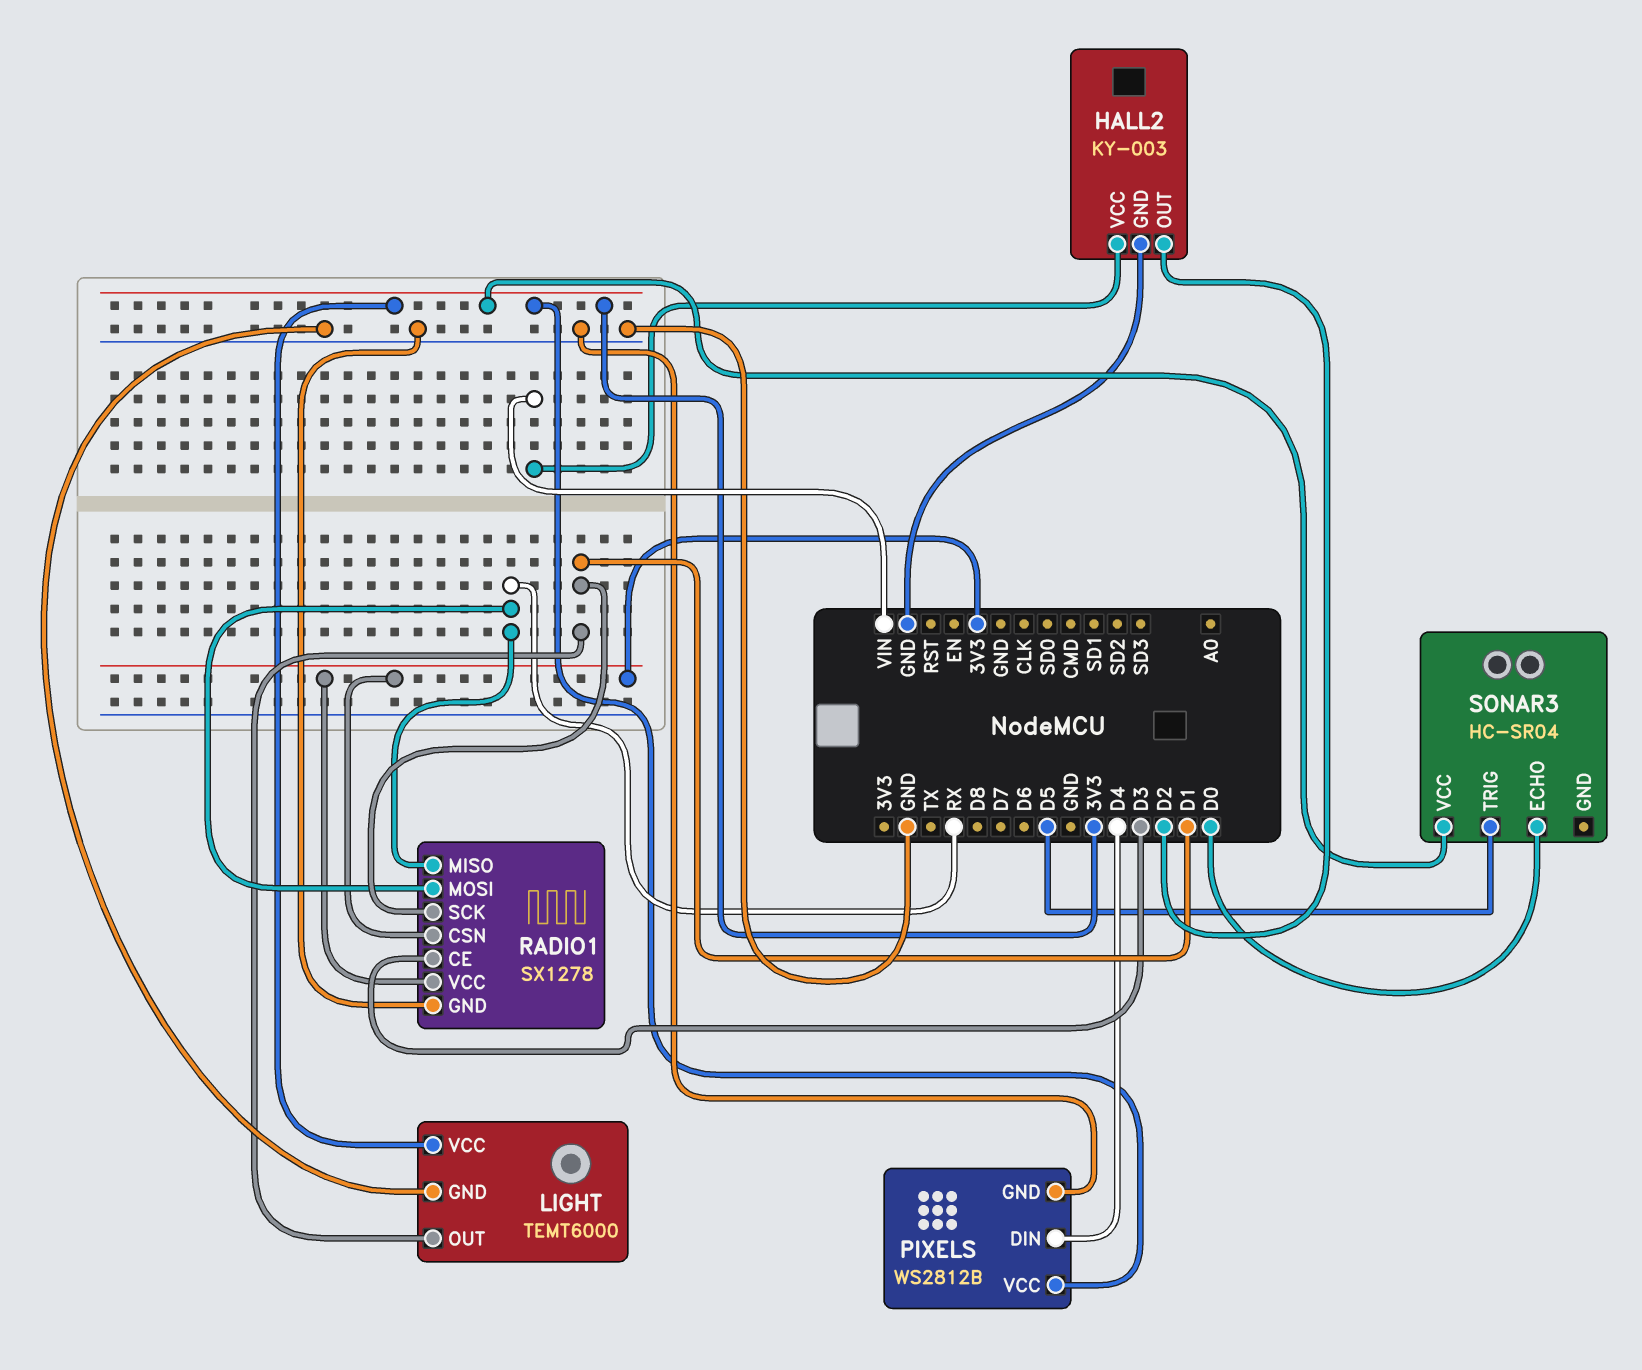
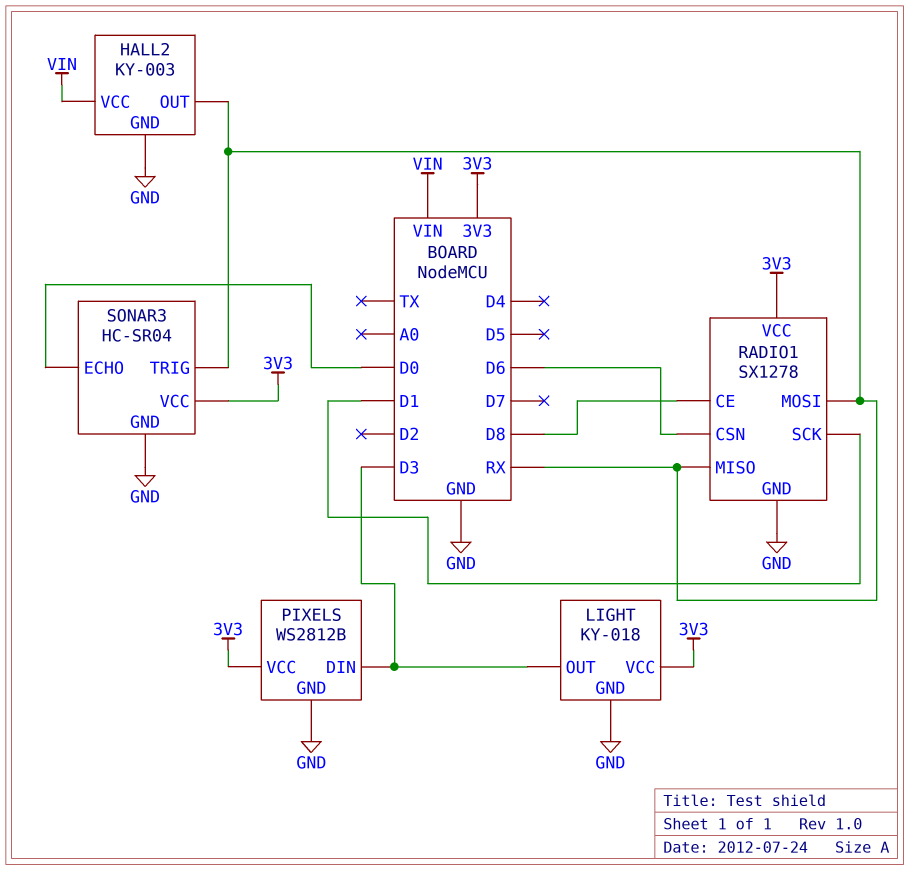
HALL2 pin OUT: D2 -> RX
LIGHT: TEMT6000 -> KY-018
LIGHT pin OUT: D1 -> D3
PIXELS pin DIN: D4 -> D3
RADIO1 pin CE: D3 -> D8
RADIO1 pin CSN: 3V3 -> D6
SONAR3 pin GND: none -> GND
SONAR3 pin TRIG: D5 -> RX

